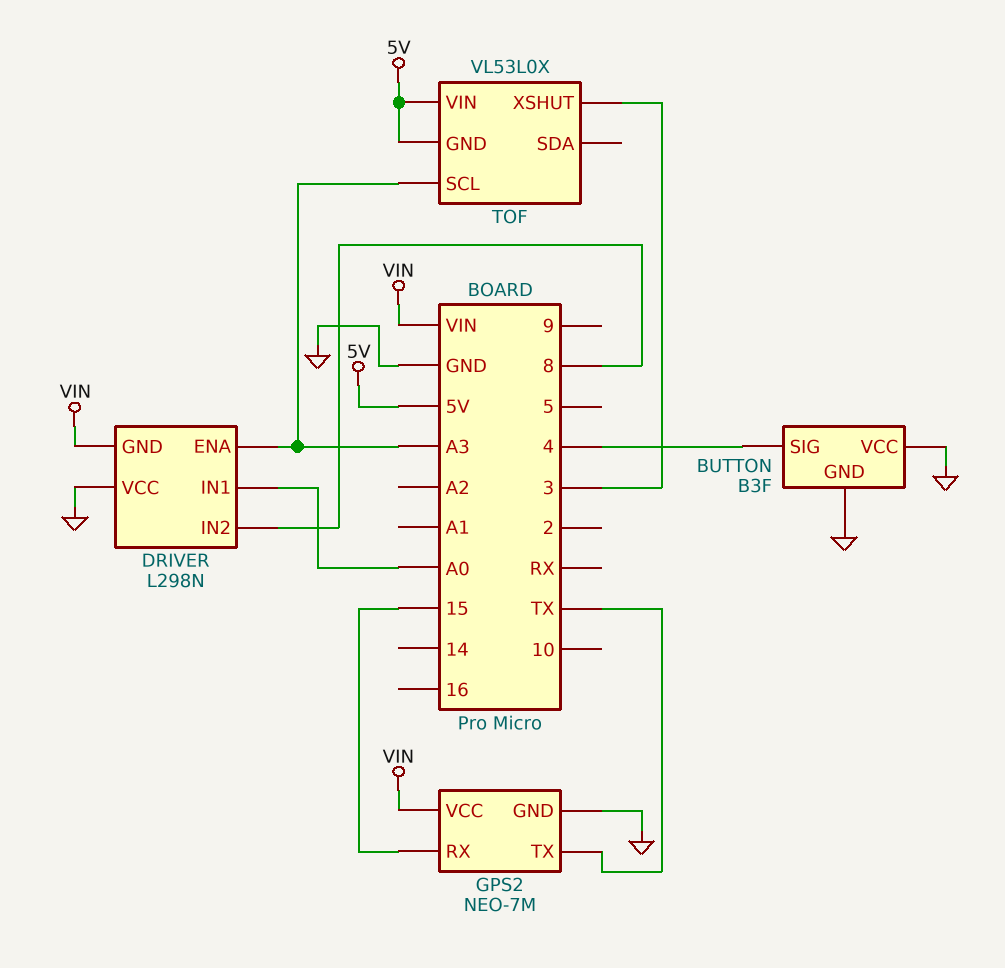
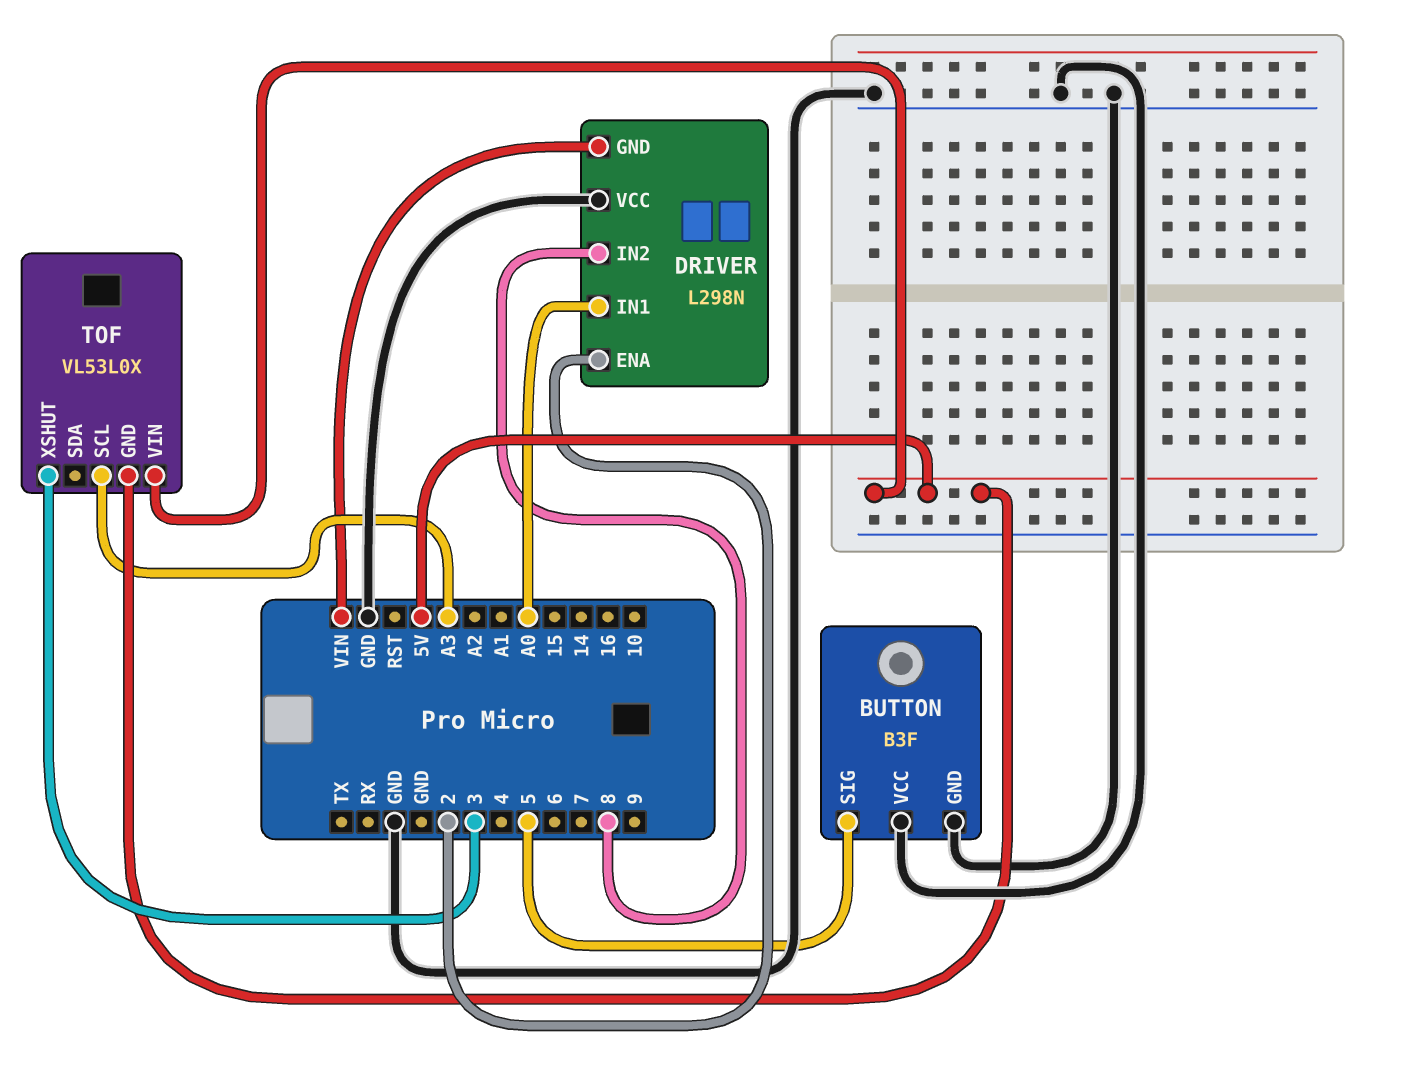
BUTTON pin SIG: 4 -> 5
DRIVER pin ENA: A3 -> 2
GPS2: NEO-7M -> none
GPS2 pin GND: GND -> none
GPS2 pin RX: 15 -> none
GPS2 pin TX: TX -> none
GPS2 pin VCC: VIN -> none

